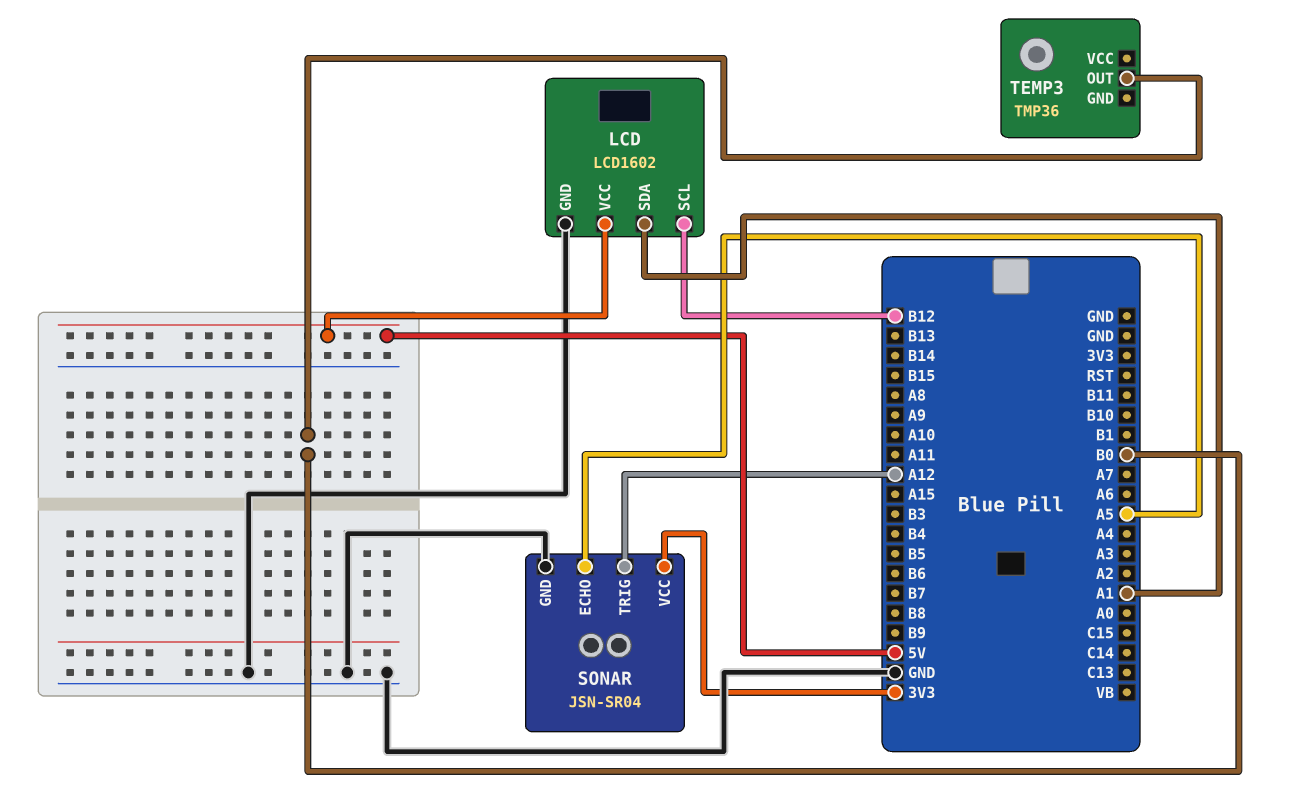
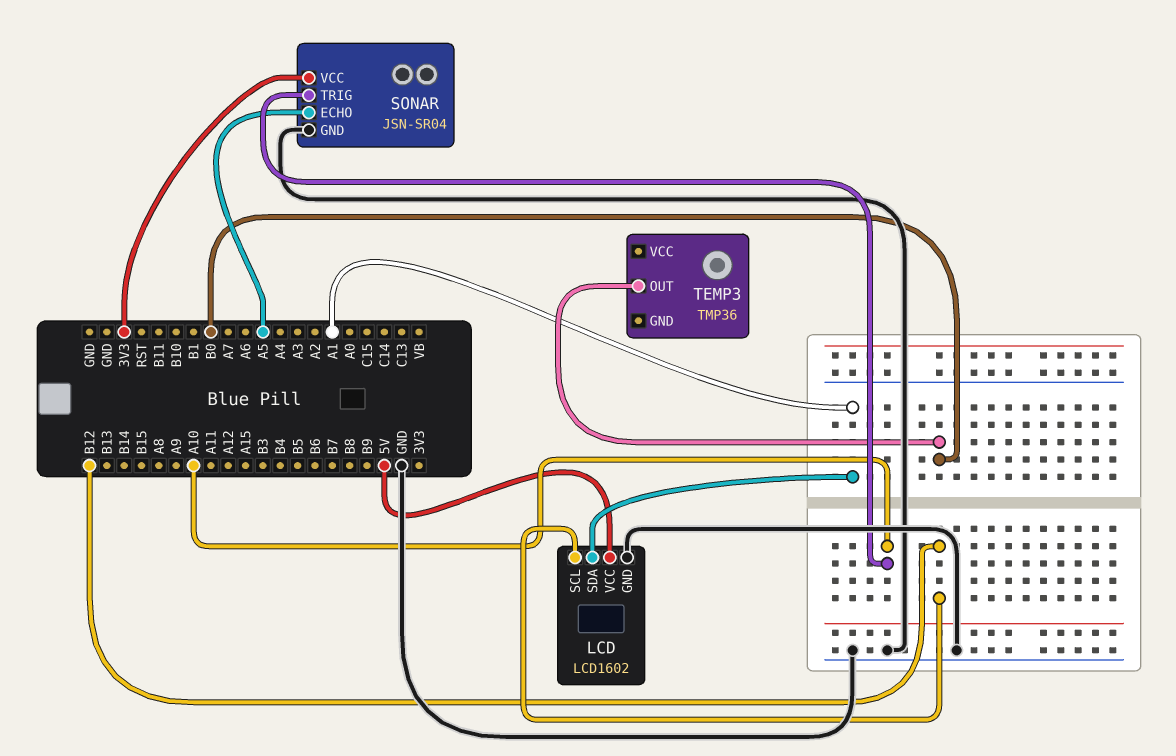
SONAR pin TRIG: A12 -> A10

